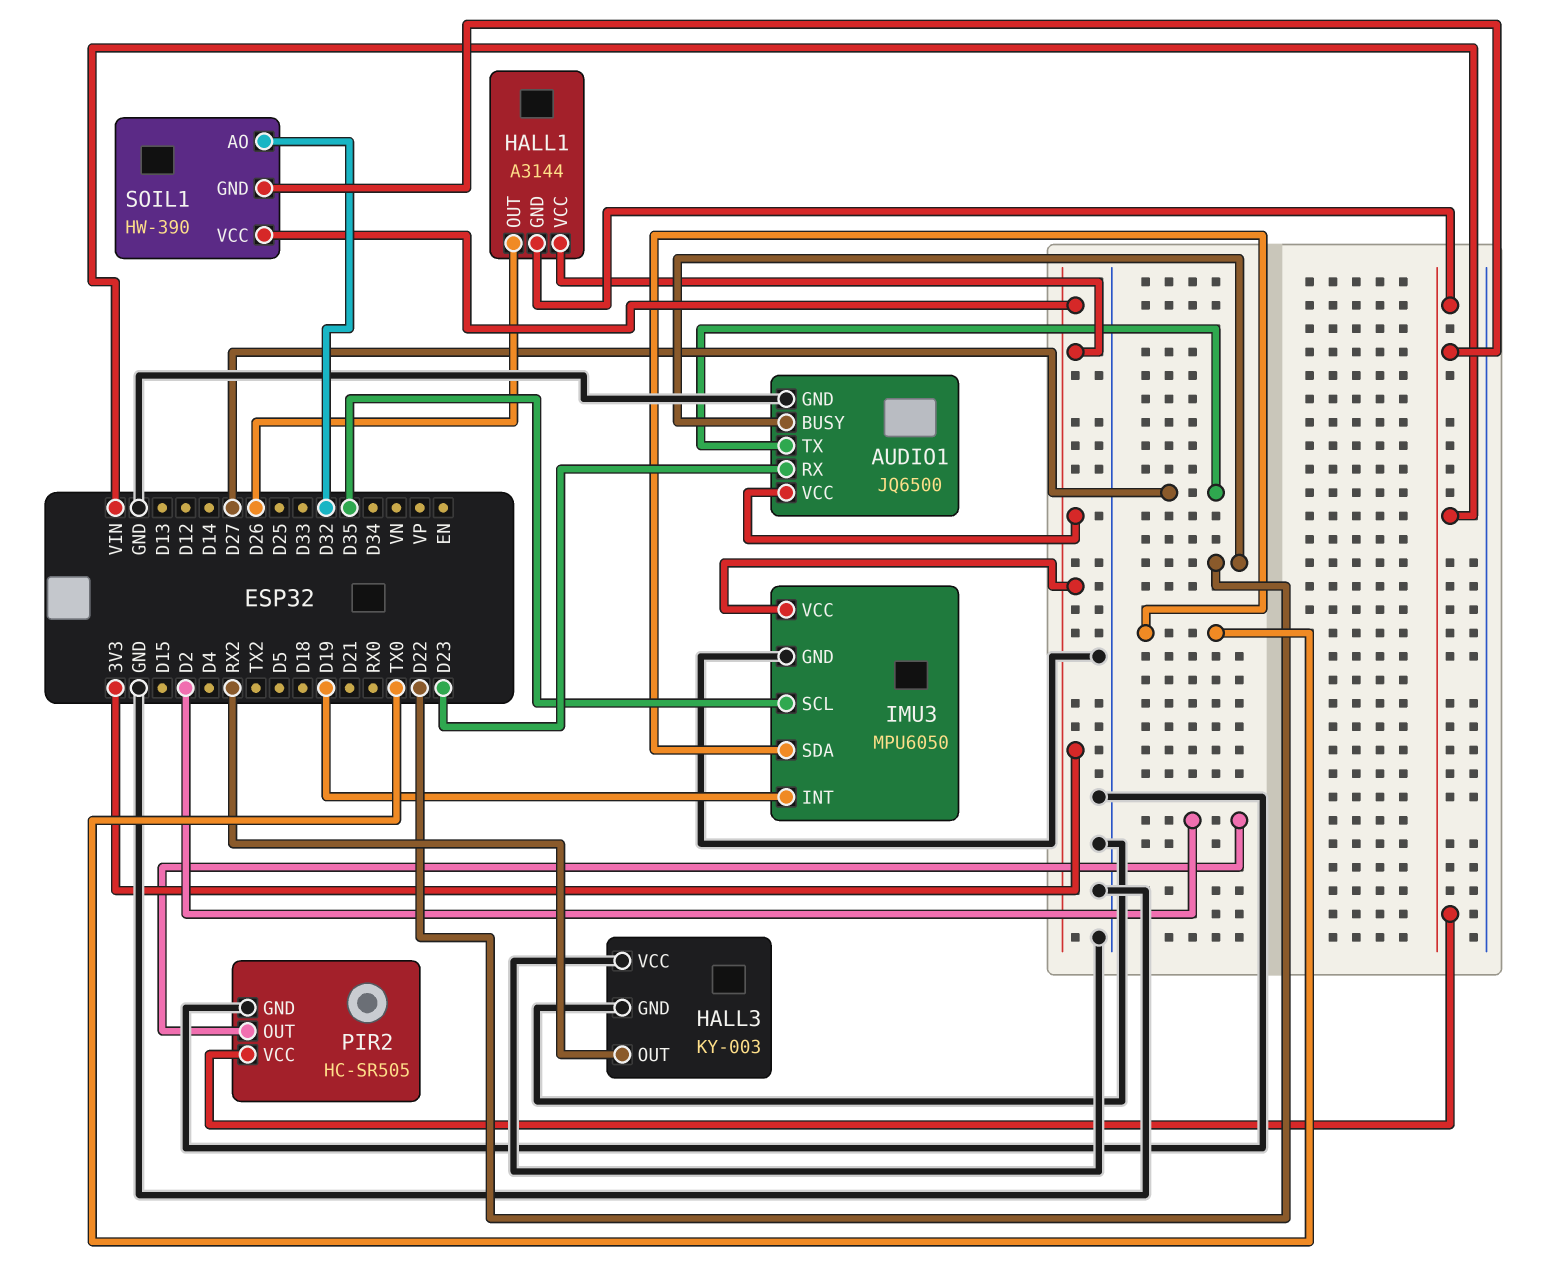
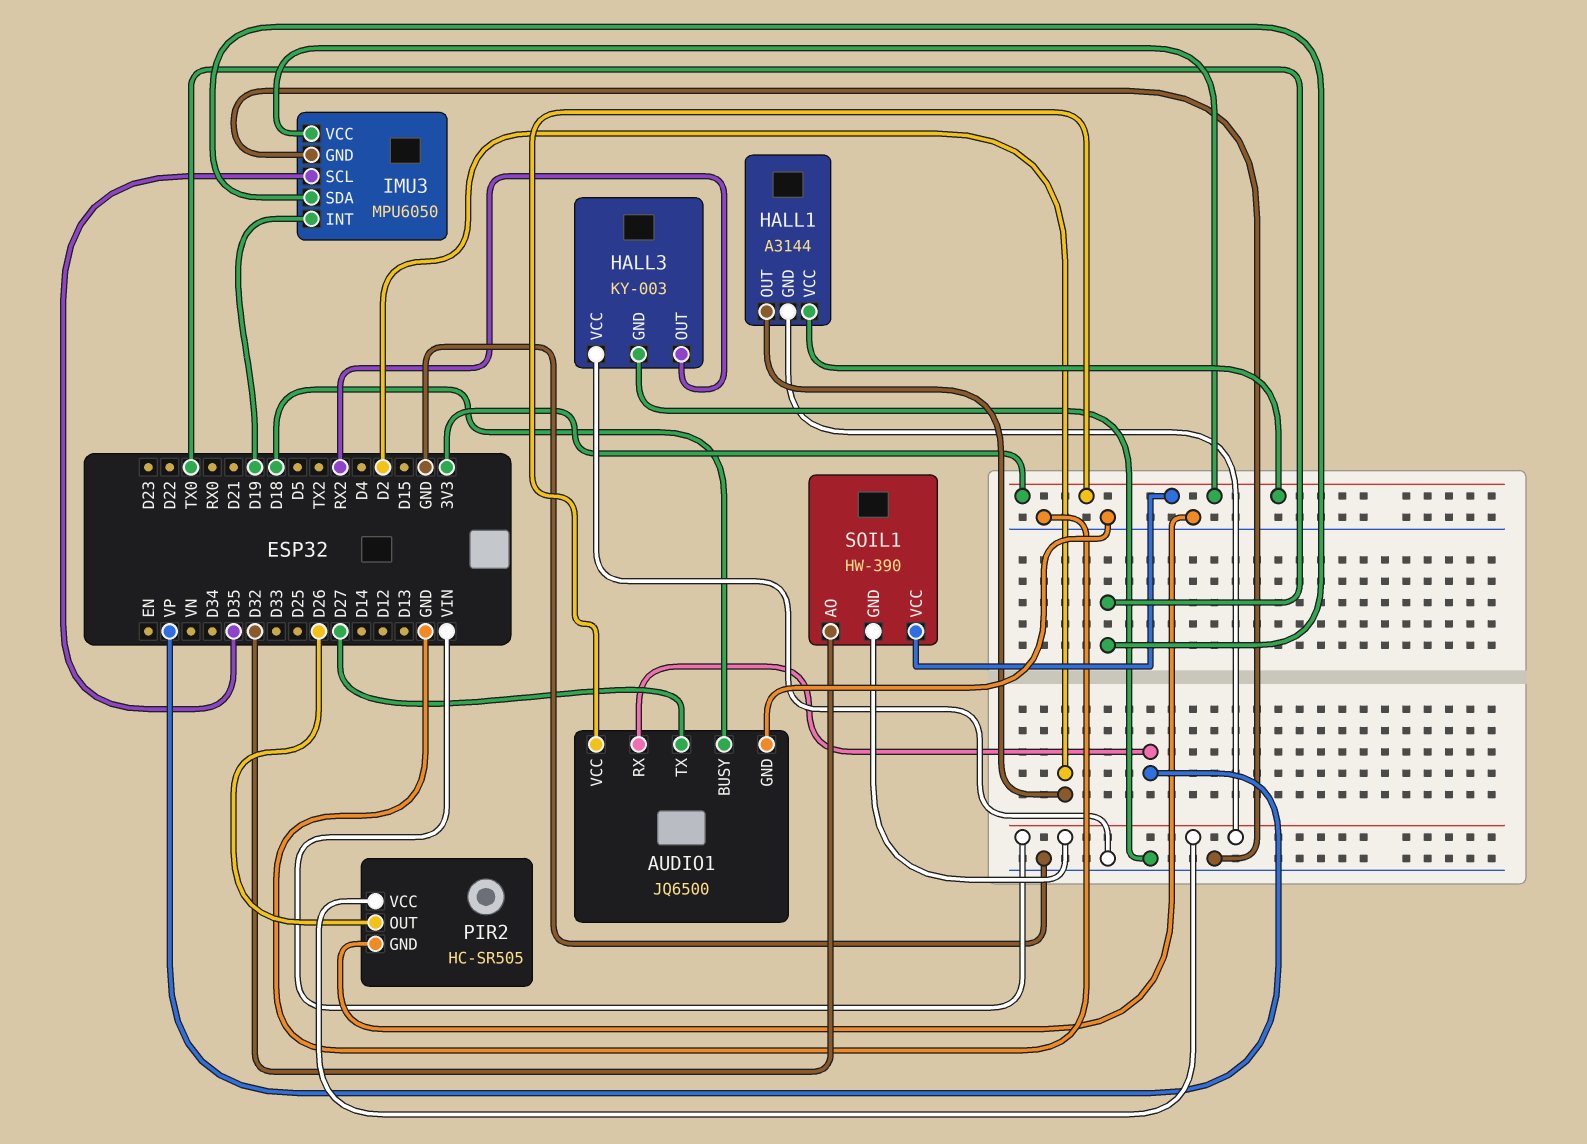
AUDIO1 pin BUSY: D22 -> D18
AUDIO1 pin RX: D23 -> VP
HALL1 pin OUT: D26 -> D2
PIR2 pin OUT: D2 -> D26

